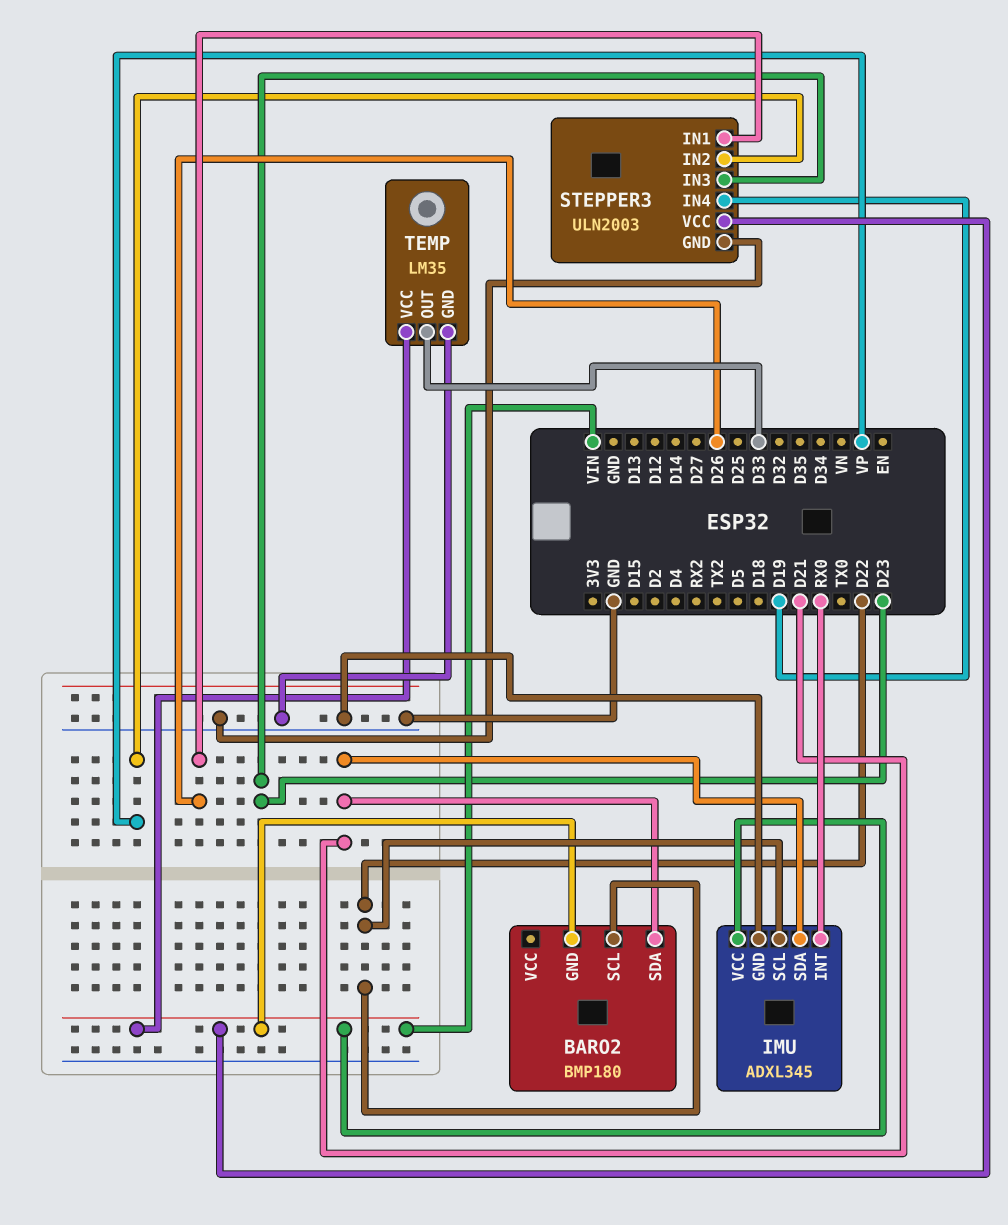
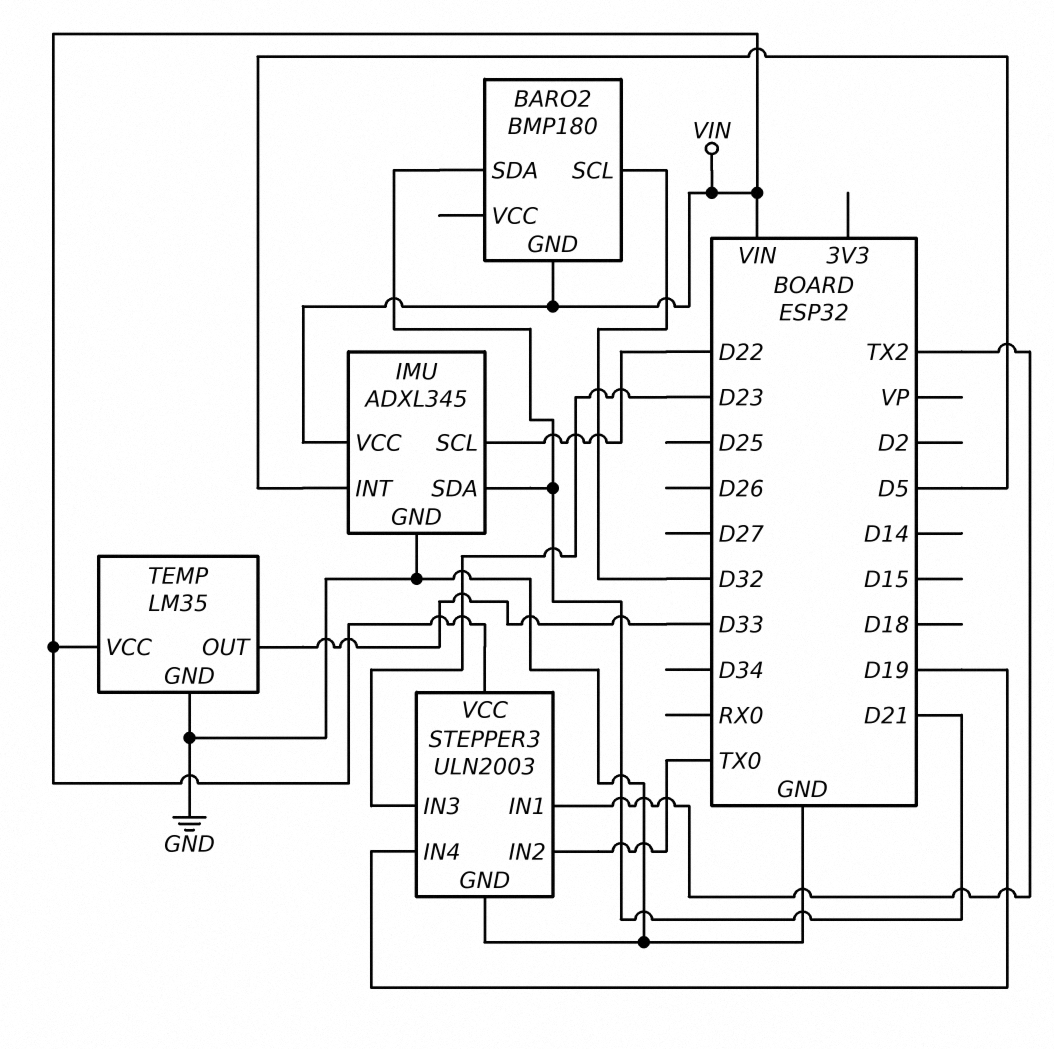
BARO2 pin SCL: D22 -> D32
IMU pin INT: RX0 -> D5
STEPPER3 pin IN1: D26 -> TX2
STEPPER3 pin IN2: VP -> TX0

